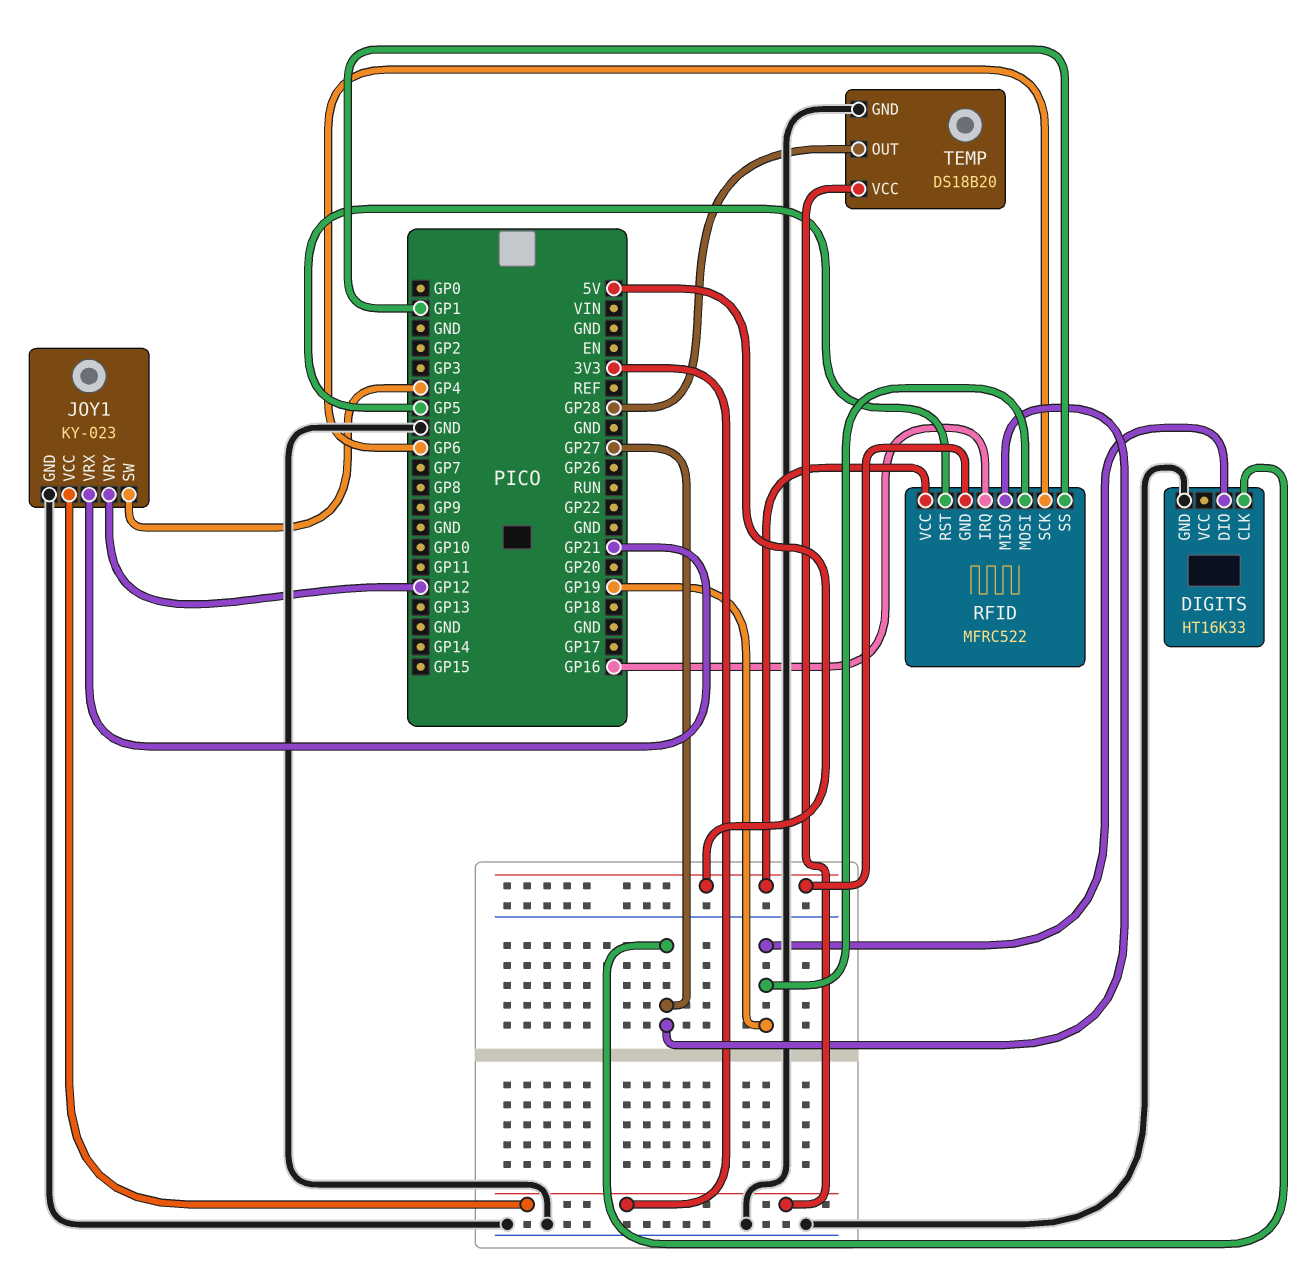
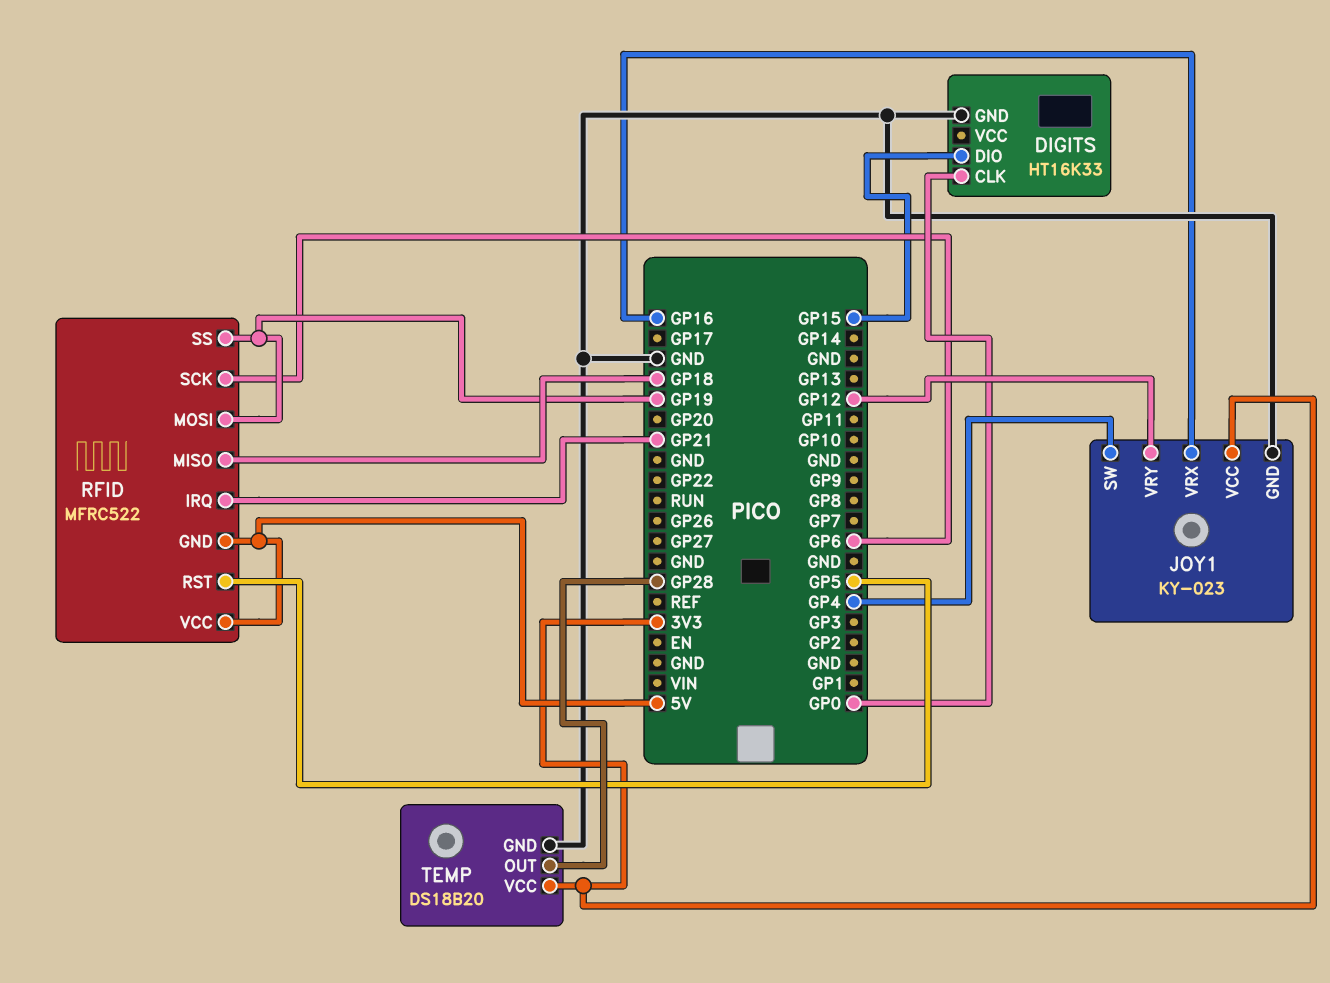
DIGITS pin CLK: GP27 -> GP0
DIGITS pin DIO: GP19 -> GP15
JOY1 pin VRX: GP21 -> GP16
RFID pin IRQ: GP16 -> GP21
RFID pin MISO: GP27 -> GP18
RFID pin SS: GP1 -> GP19

